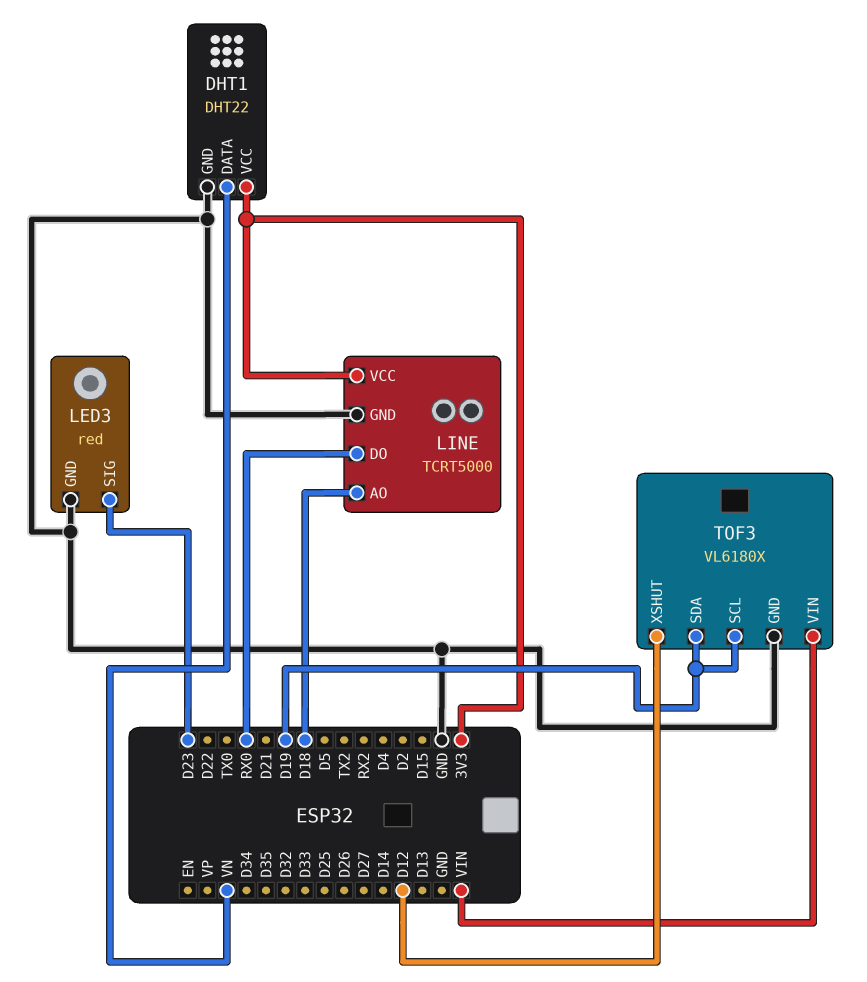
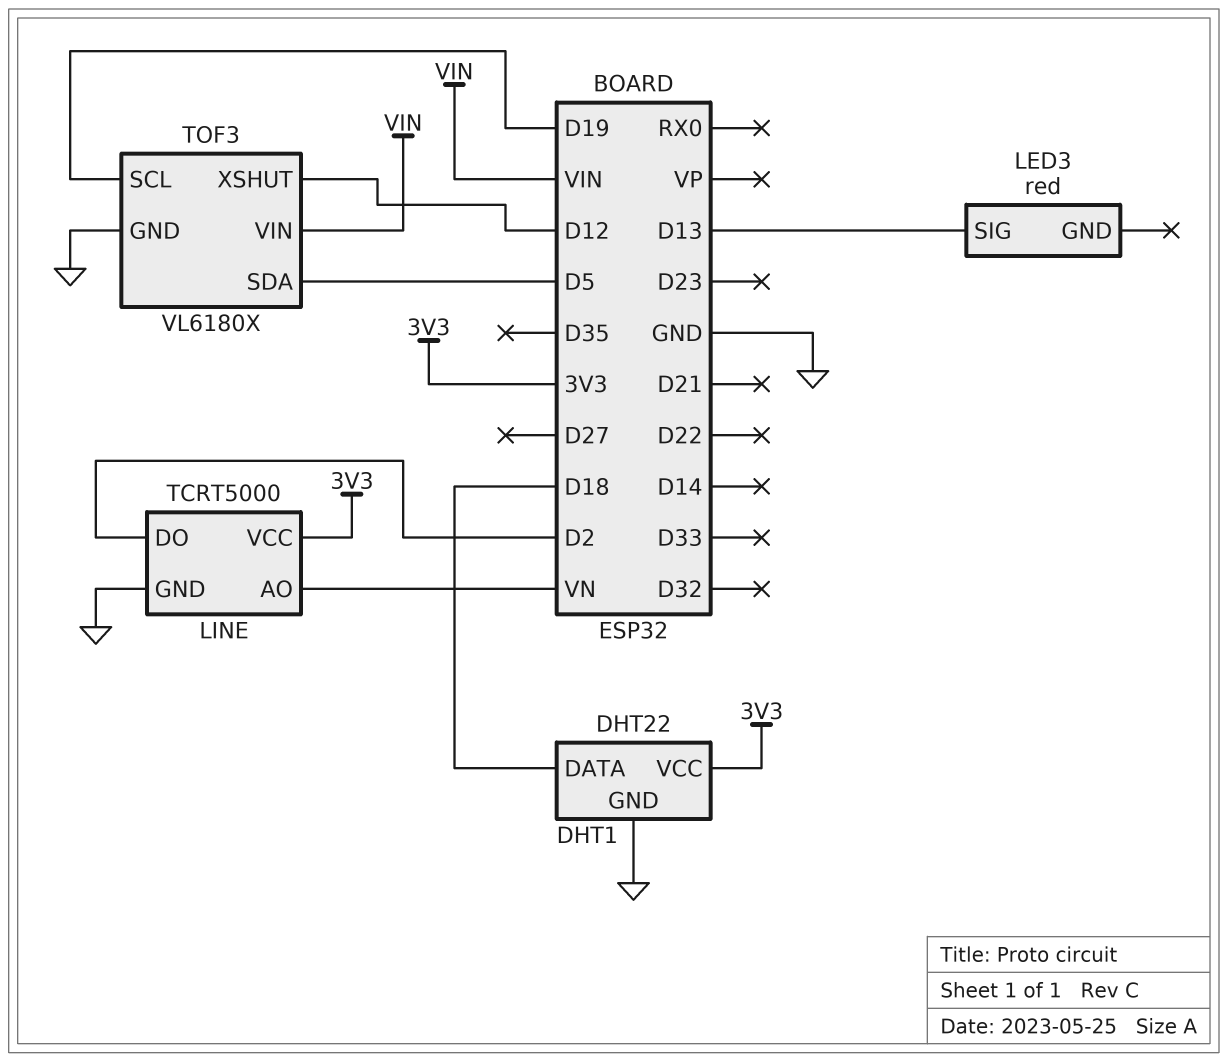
DHT1 pin DATA: VN -> D18
LED3 pin GND: GND -> none
LED3 pin SIG: D23 -> D13
LINE pin AO: D18 -> VN
LINE pin DO: RX0 -> D2
TOF3 pin SDA: D19 -> D5

